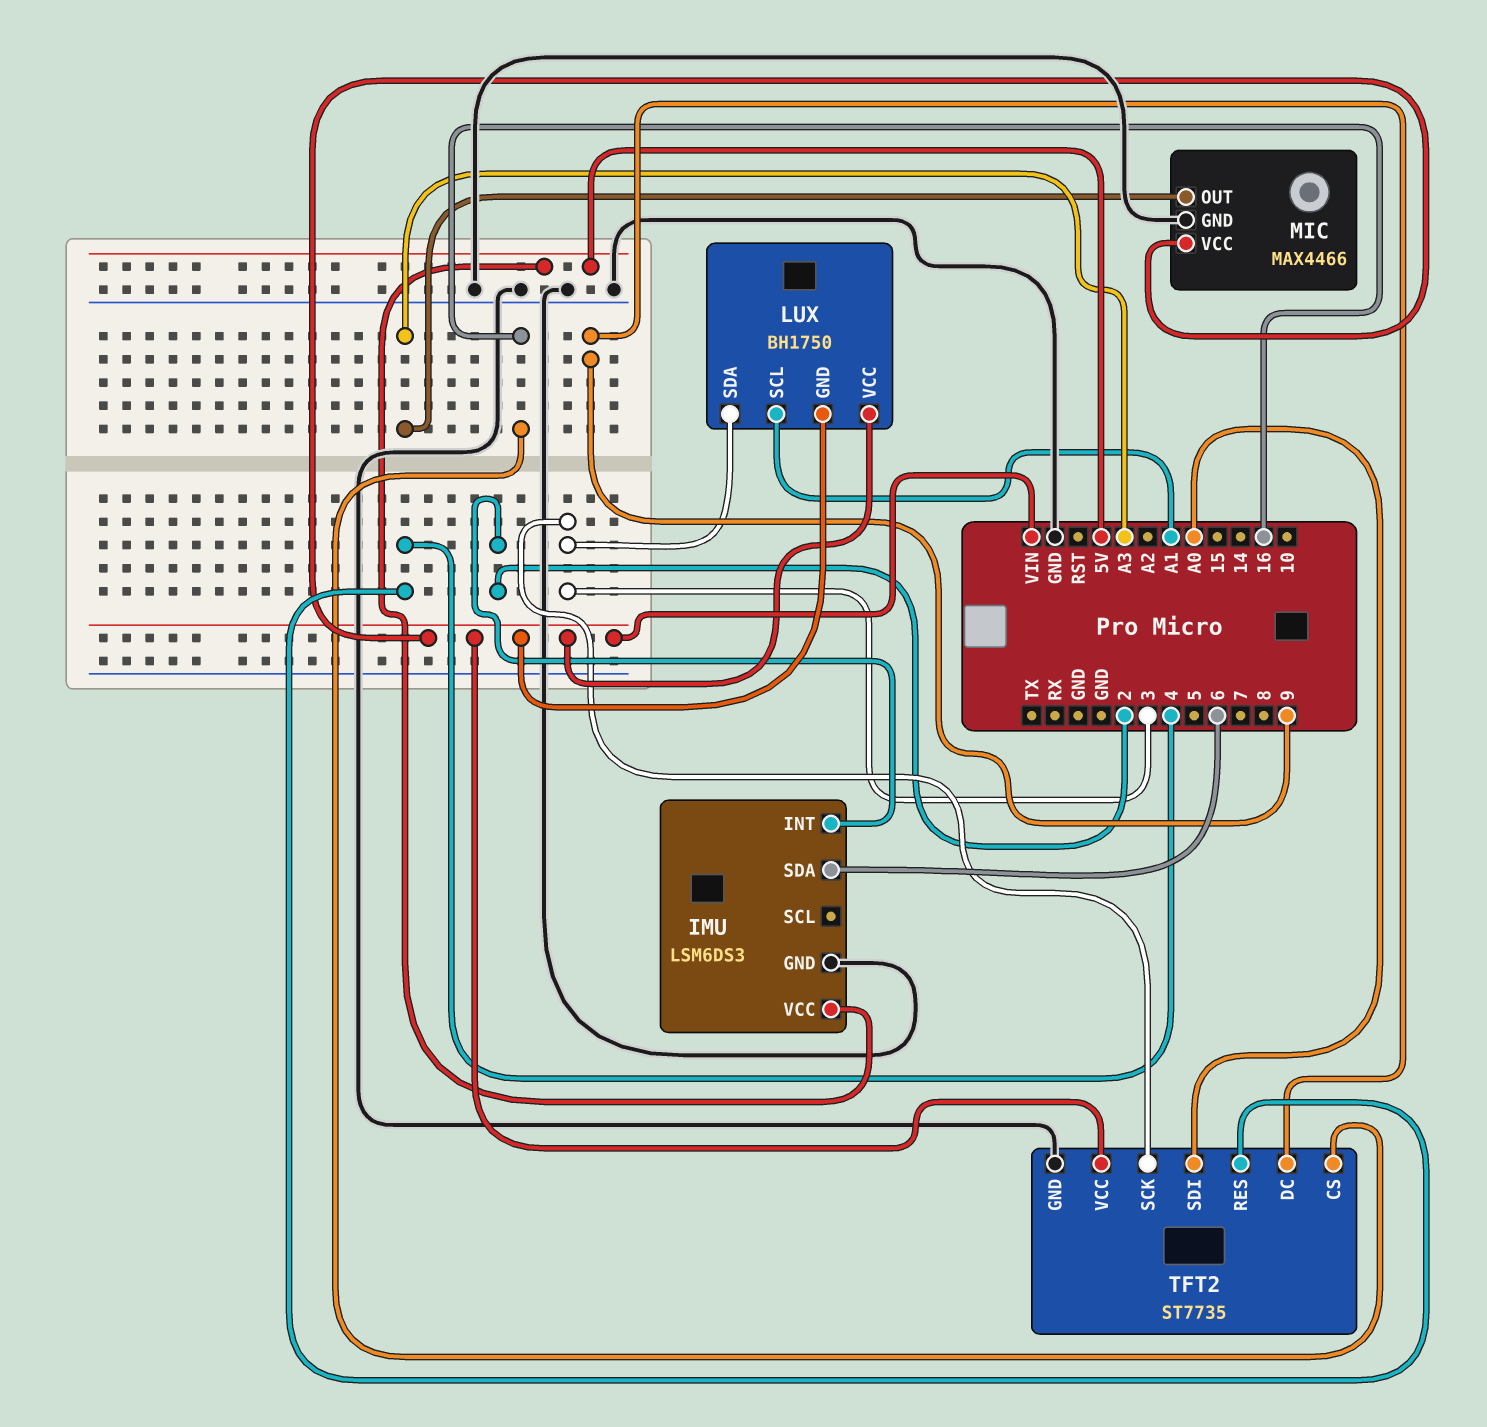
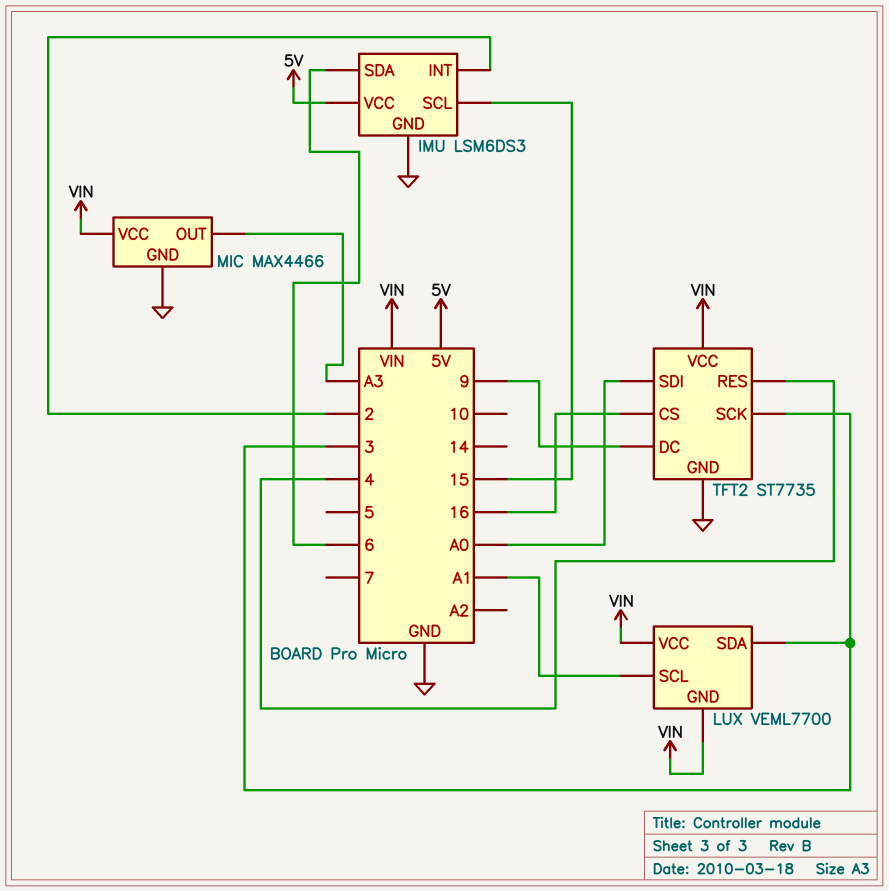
IMU pin SCL: none -> 15
LUX: BH1750 -> VEML7700

